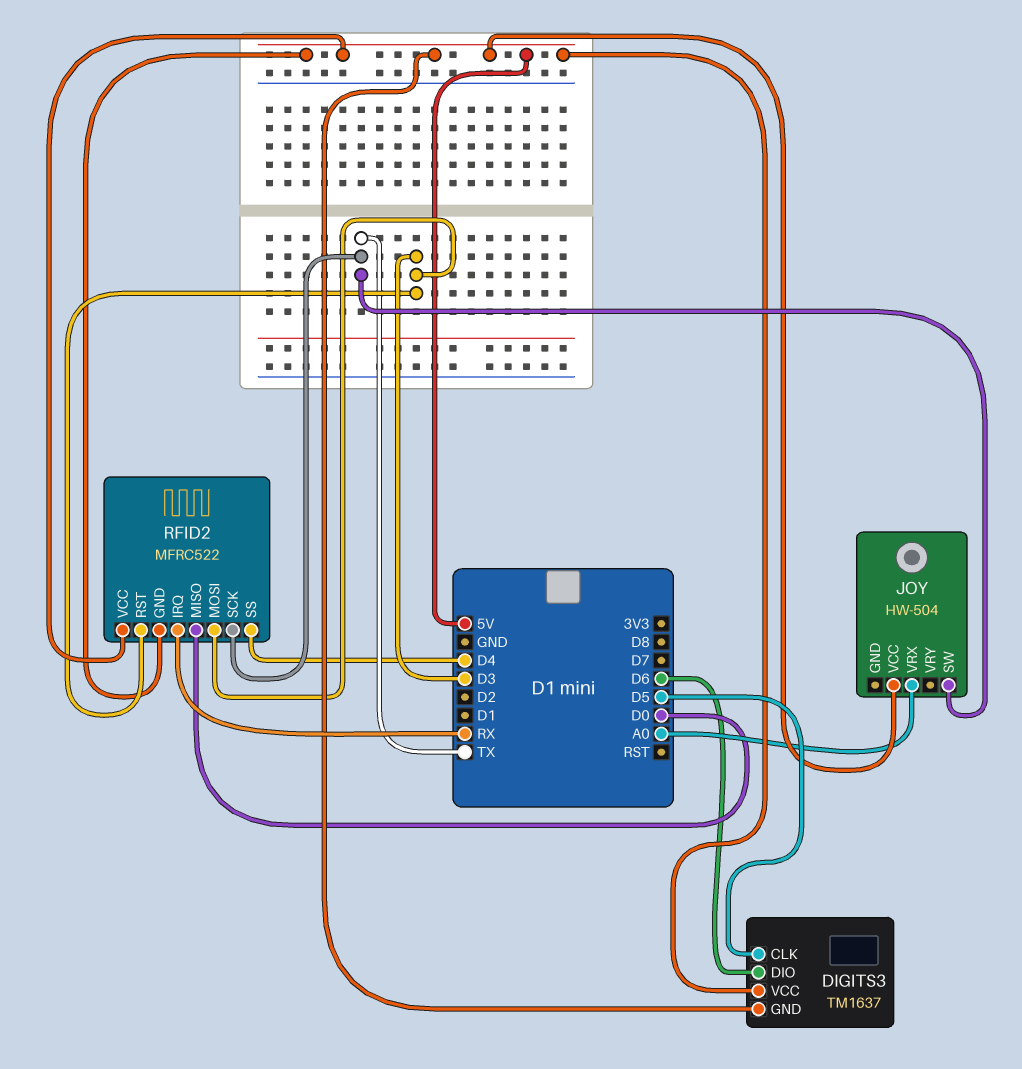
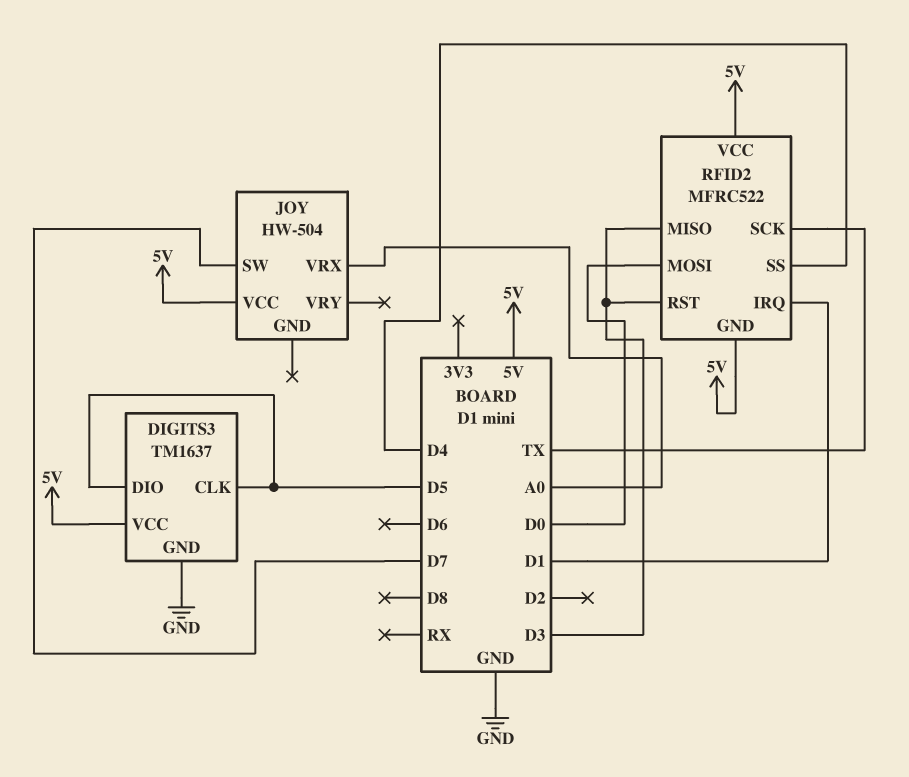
DIGITS3 pin DIO: D6 -> D5
DIGITS3 pin GND: 5V -> GND
JOY pin SW: TX -> D7
RFID2 pin IRQ: RX -> D1
RFID2 pin MISO: D0 -> D3
RFID2 pin MOSI: D3 -> D0

